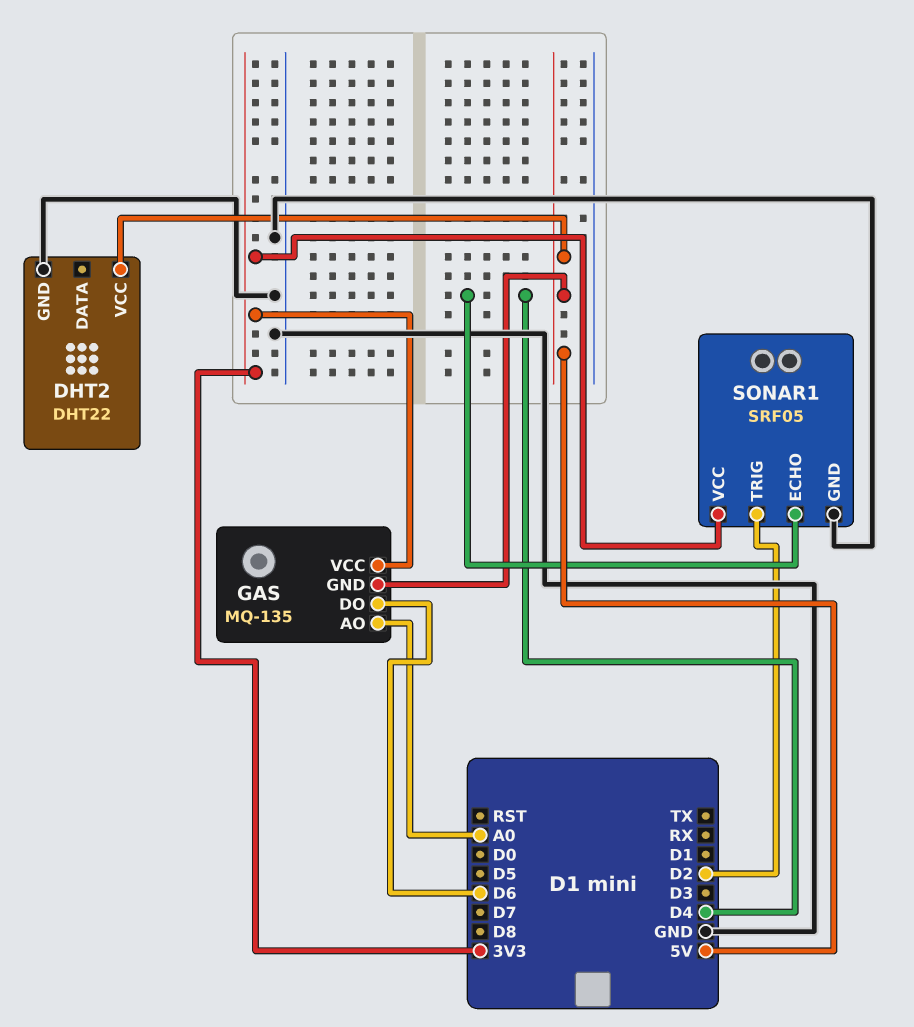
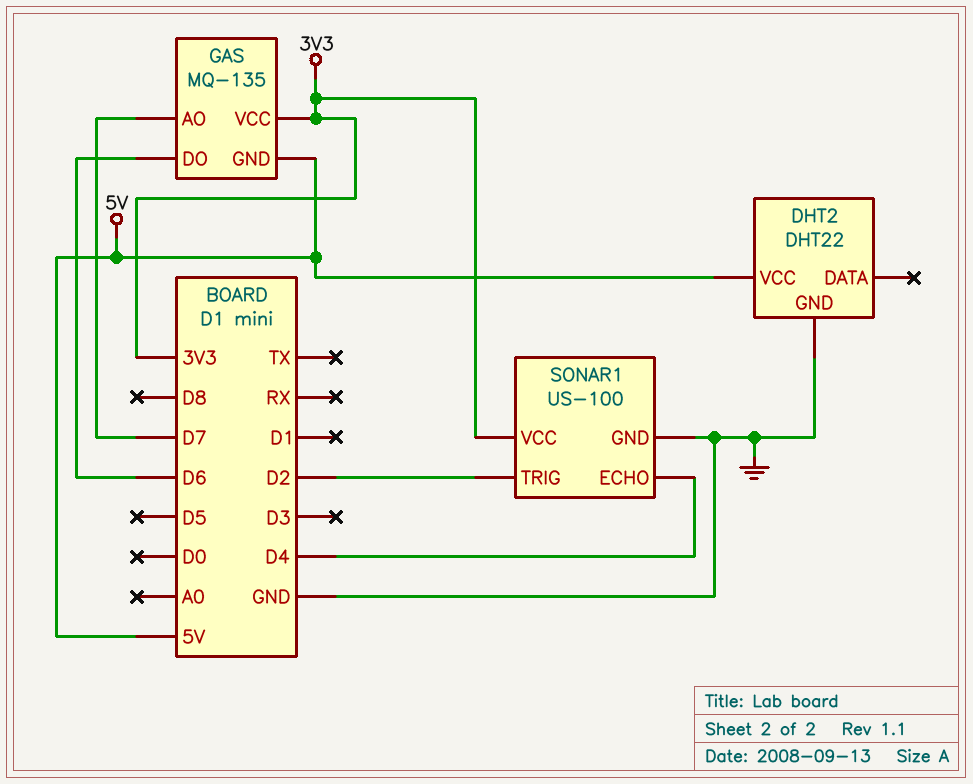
GAS pin AO: A0 -> D7
SONAR1: SRF05 -> US-100

